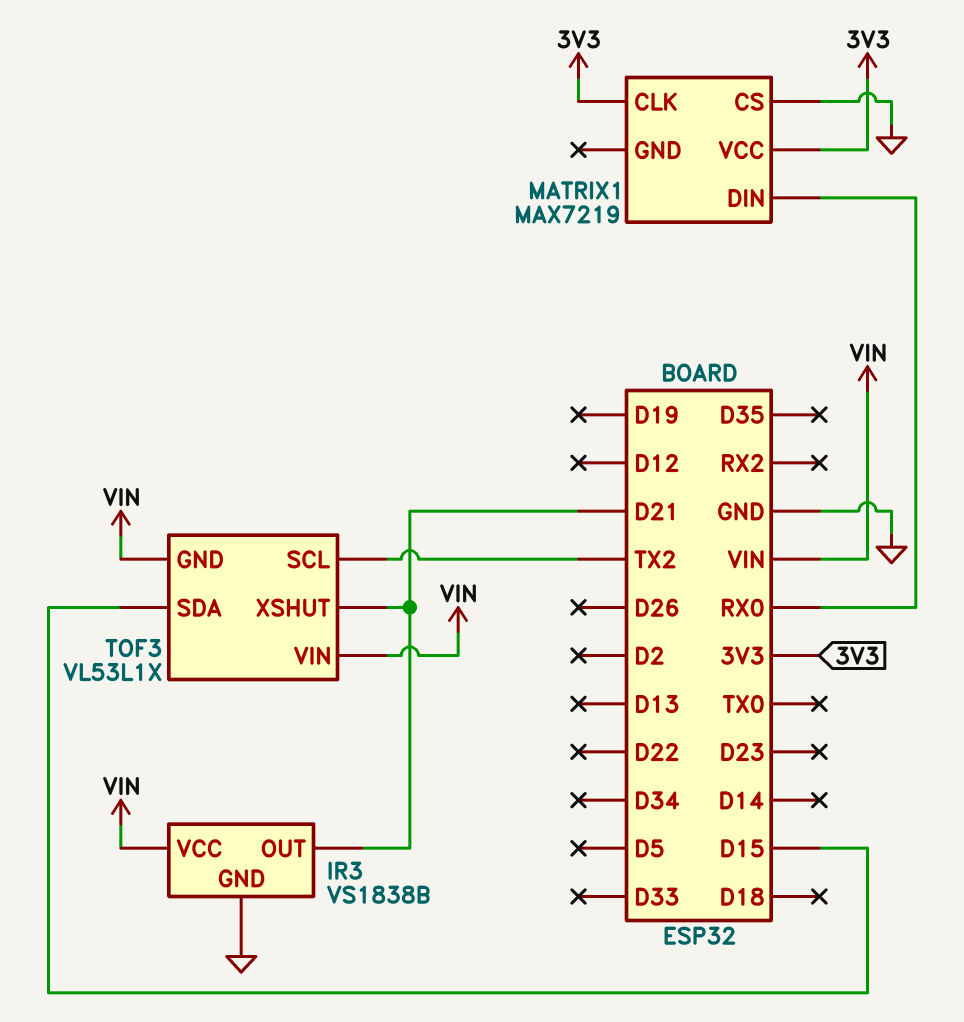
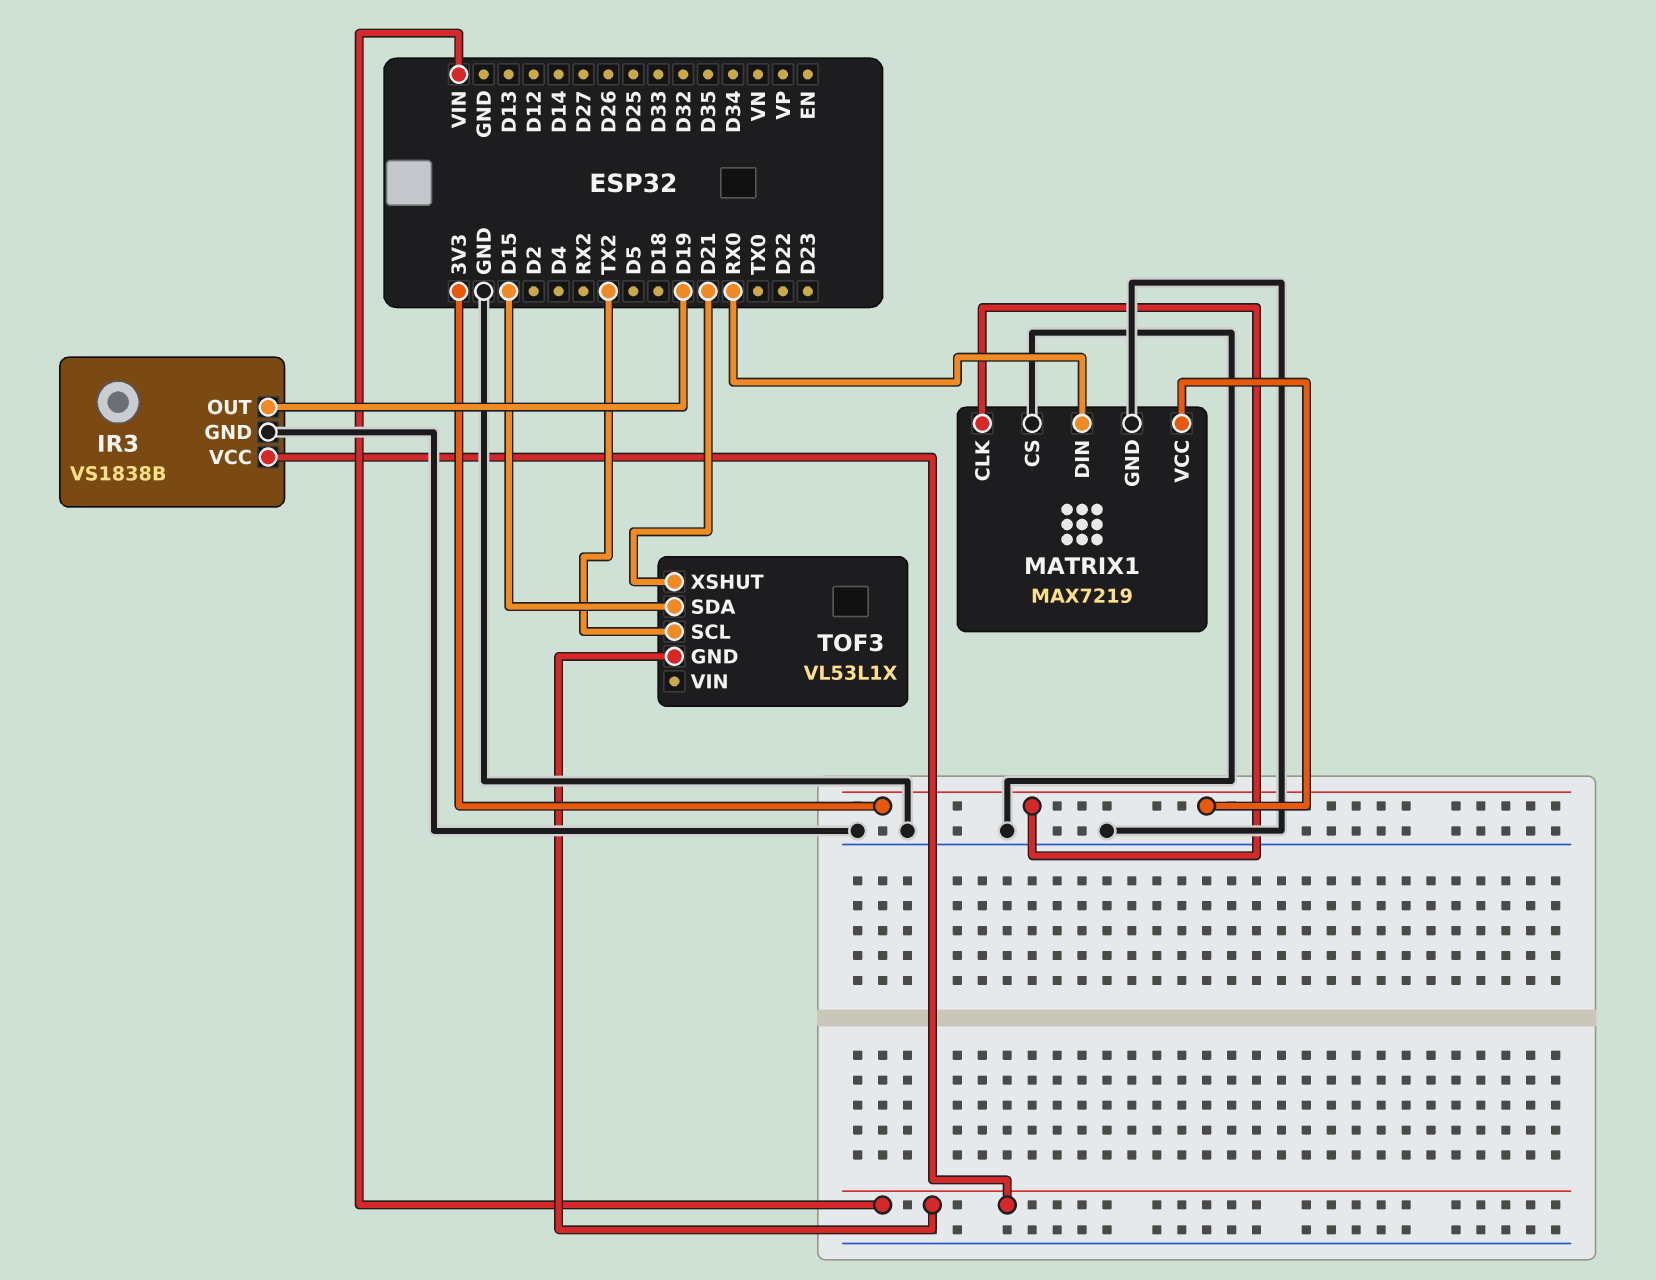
IR3 pin OUT: D21 -> D19
MATRIX1 pin GND: none -> GND
TOF3 pin VIN: VIN -> none

